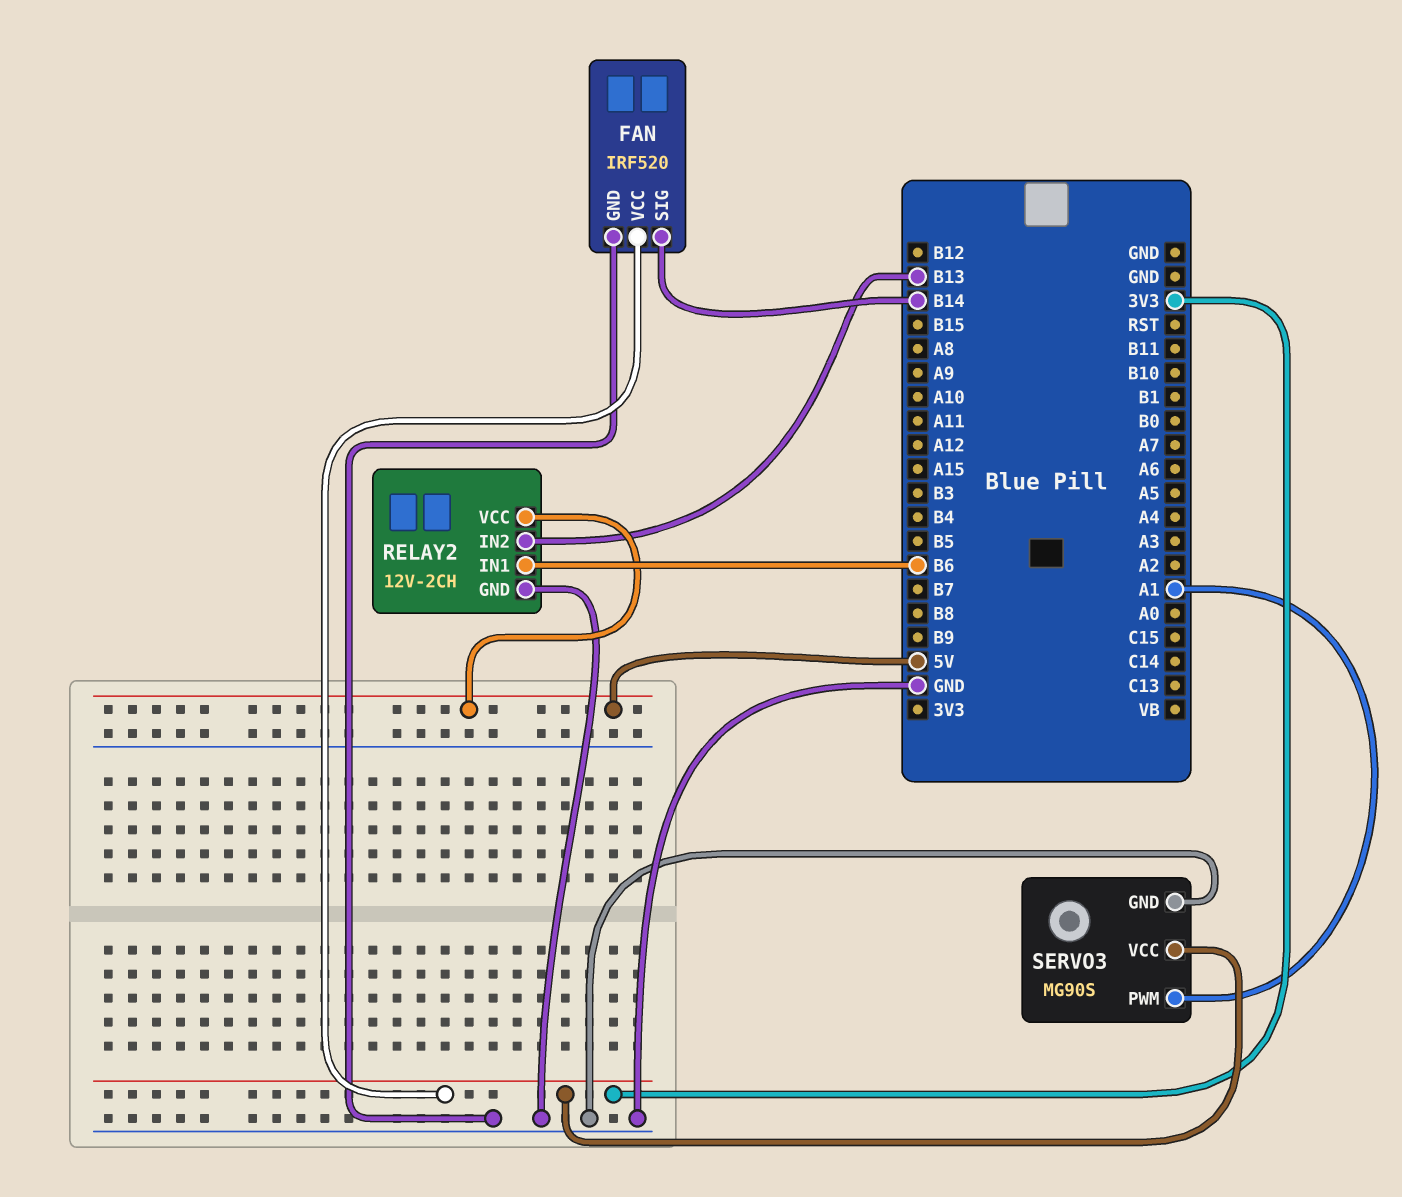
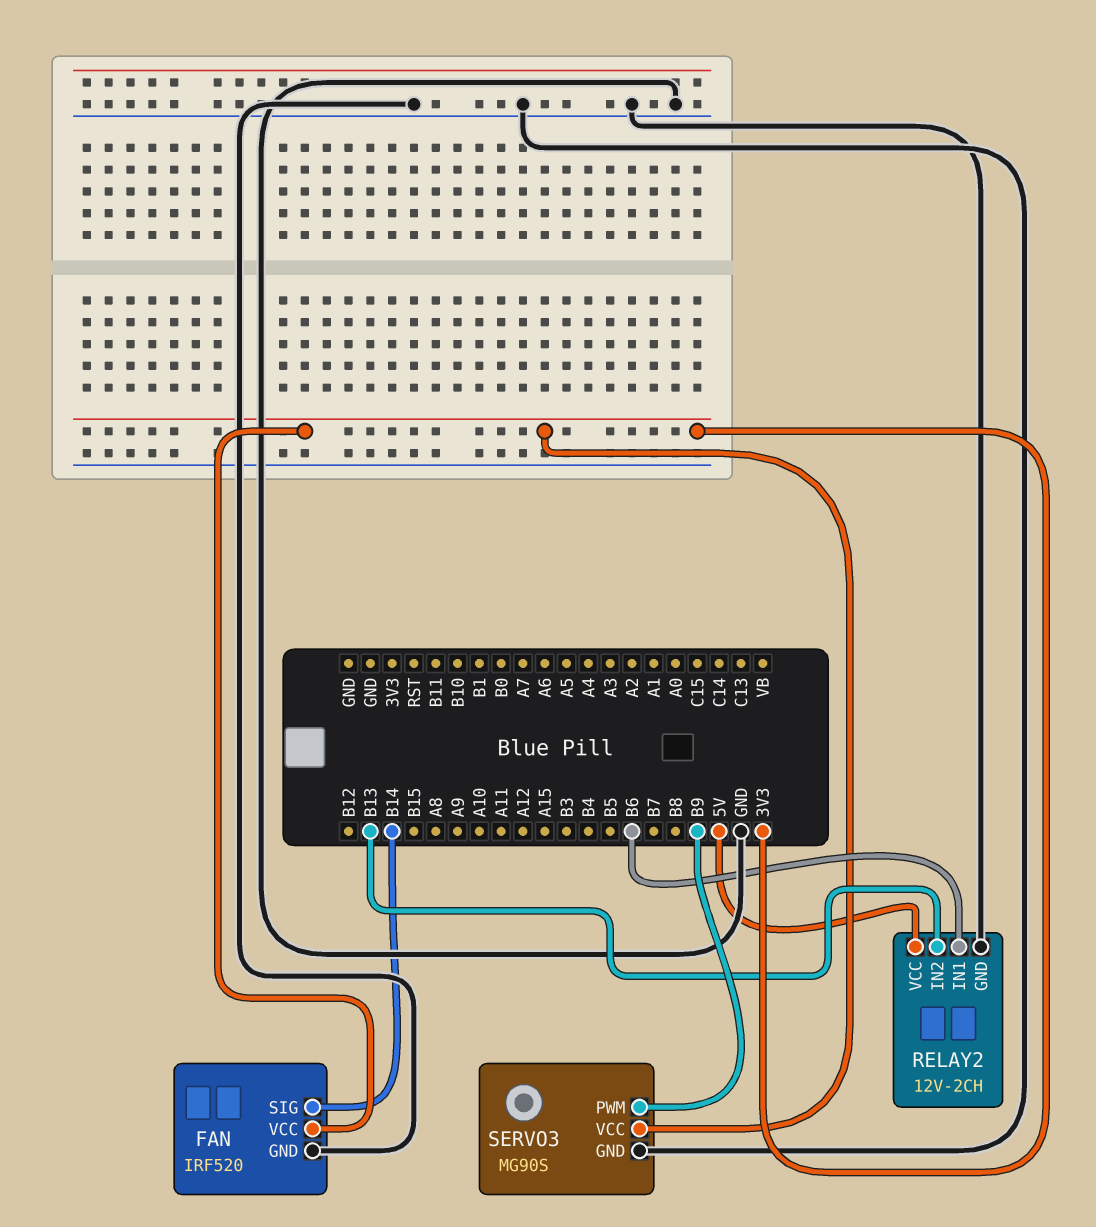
SERVO3 pin PWM: A1 -> B9

